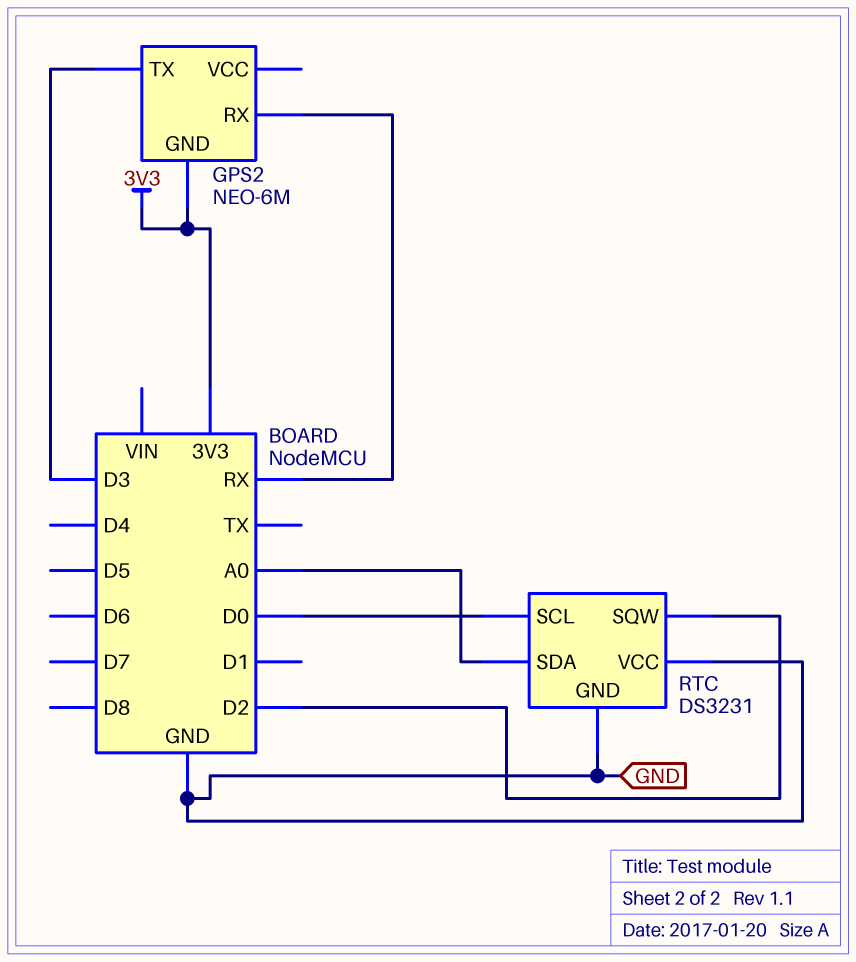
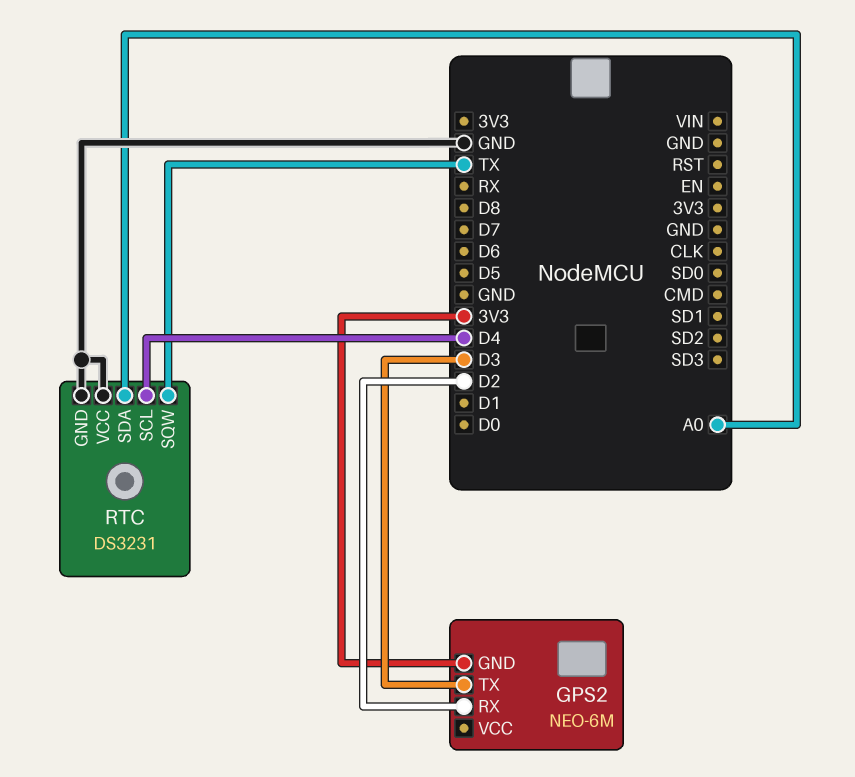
GPS2 pin RX: RX -> D2
RTC pin SCL: D0 -> D4
RTC pin SQW: D2 -> TX

